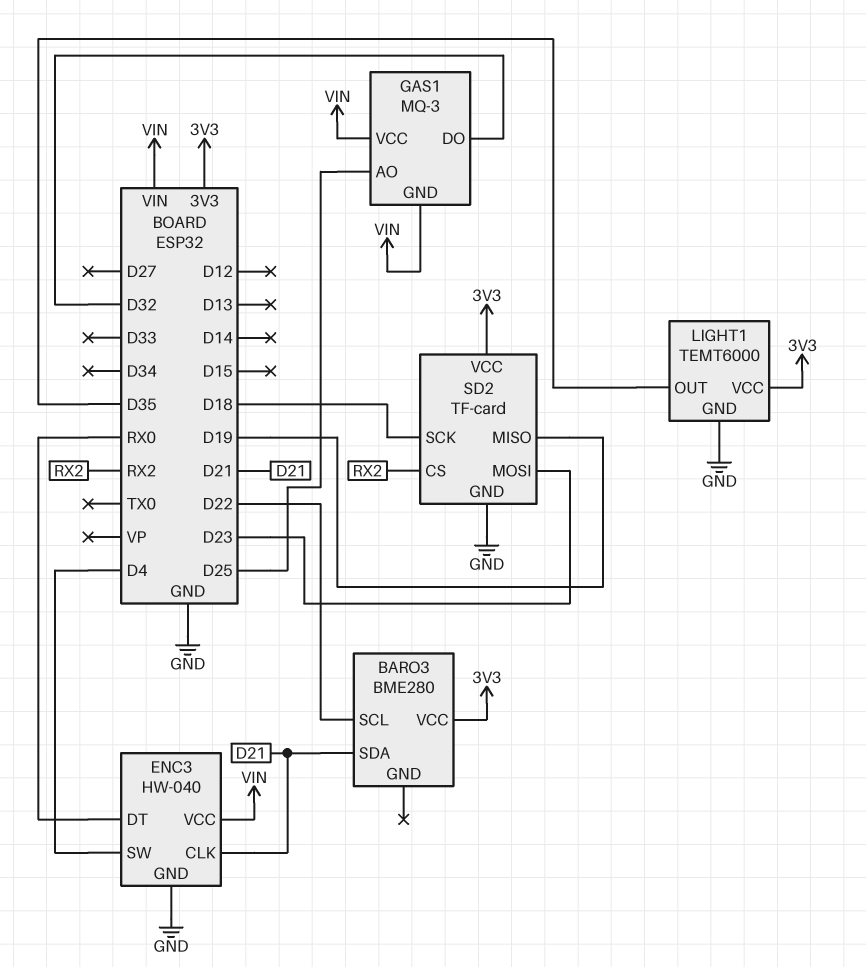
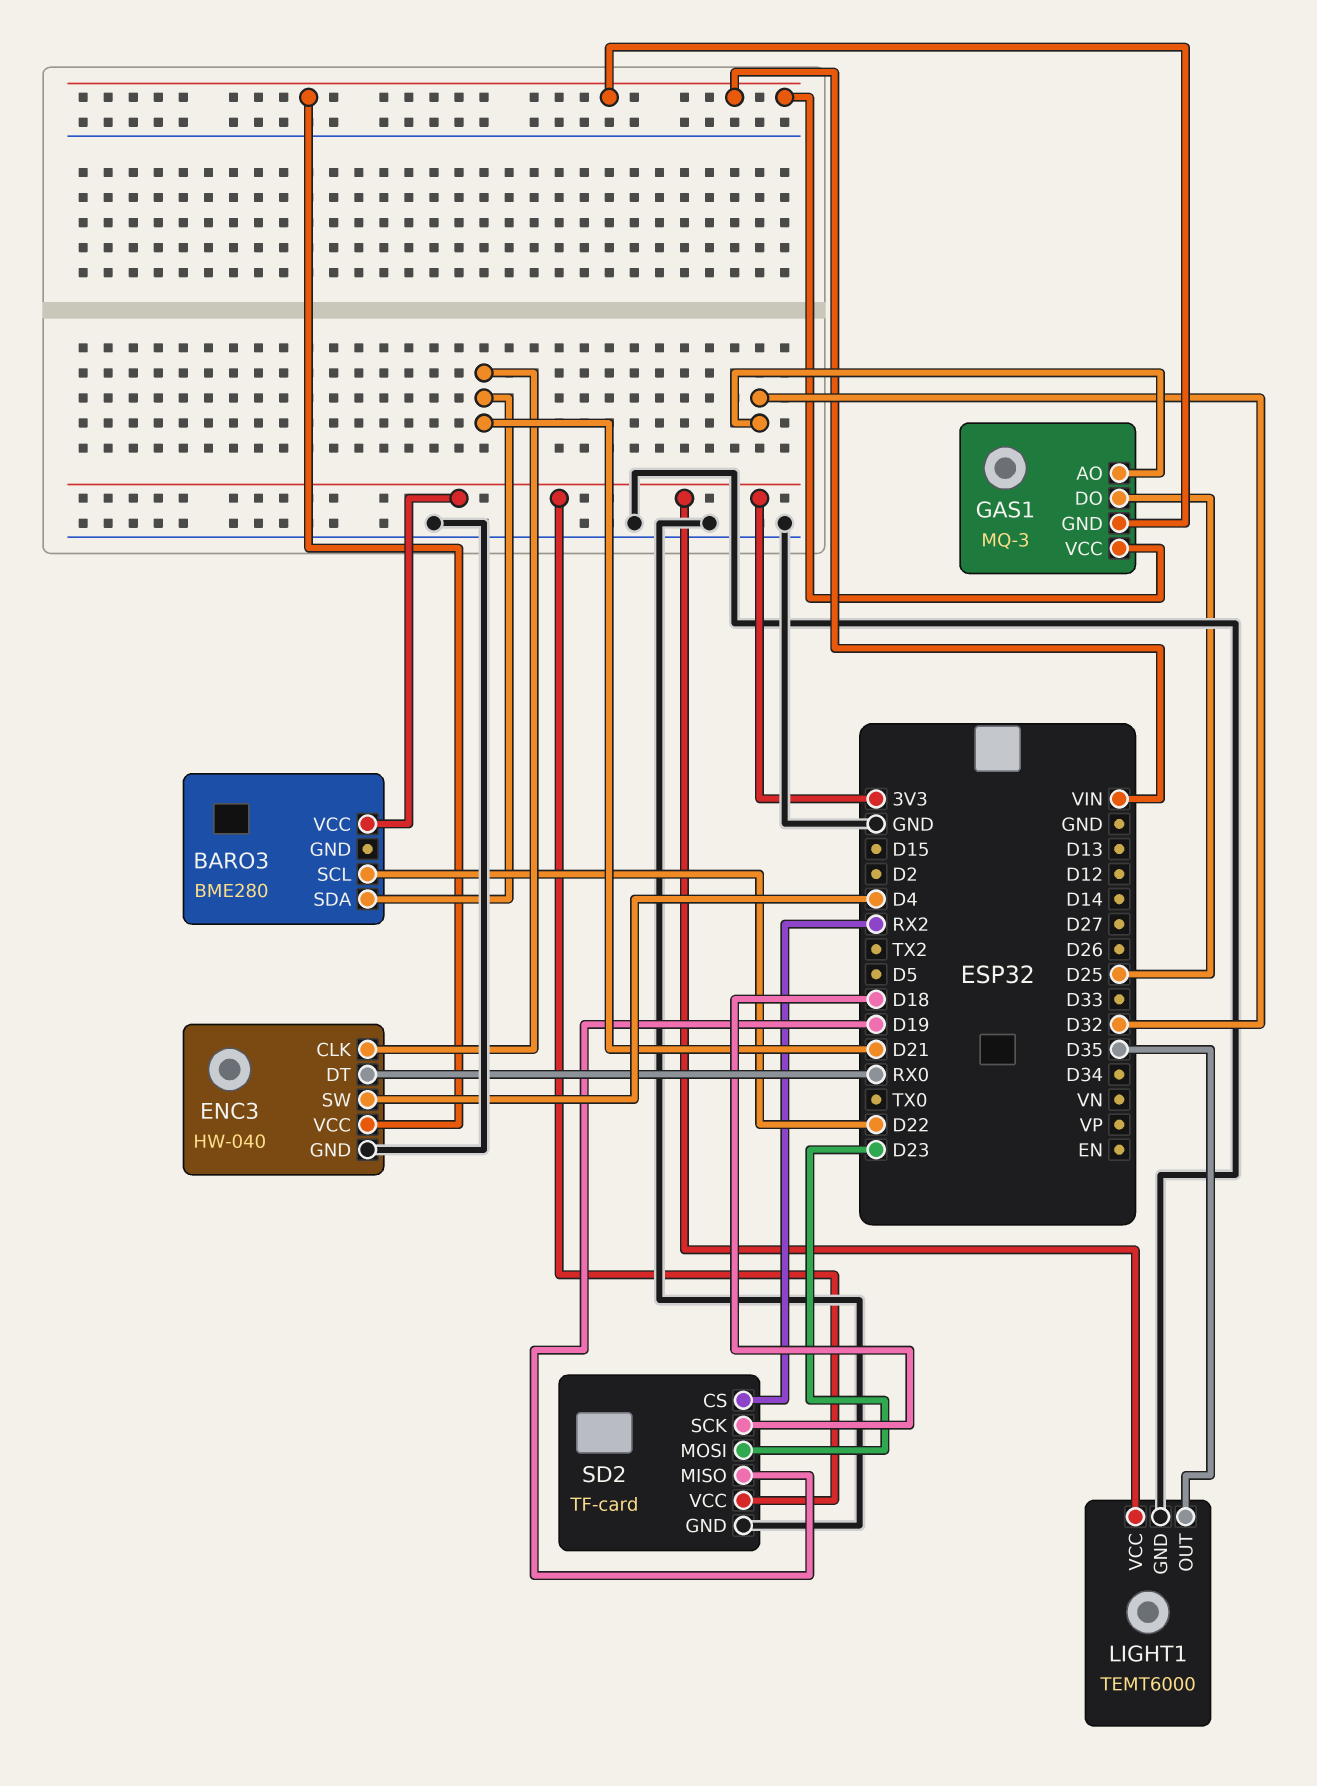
GAS1 pin AO: D25 -> D32
GAS1 pin DO: D32 -> D25

